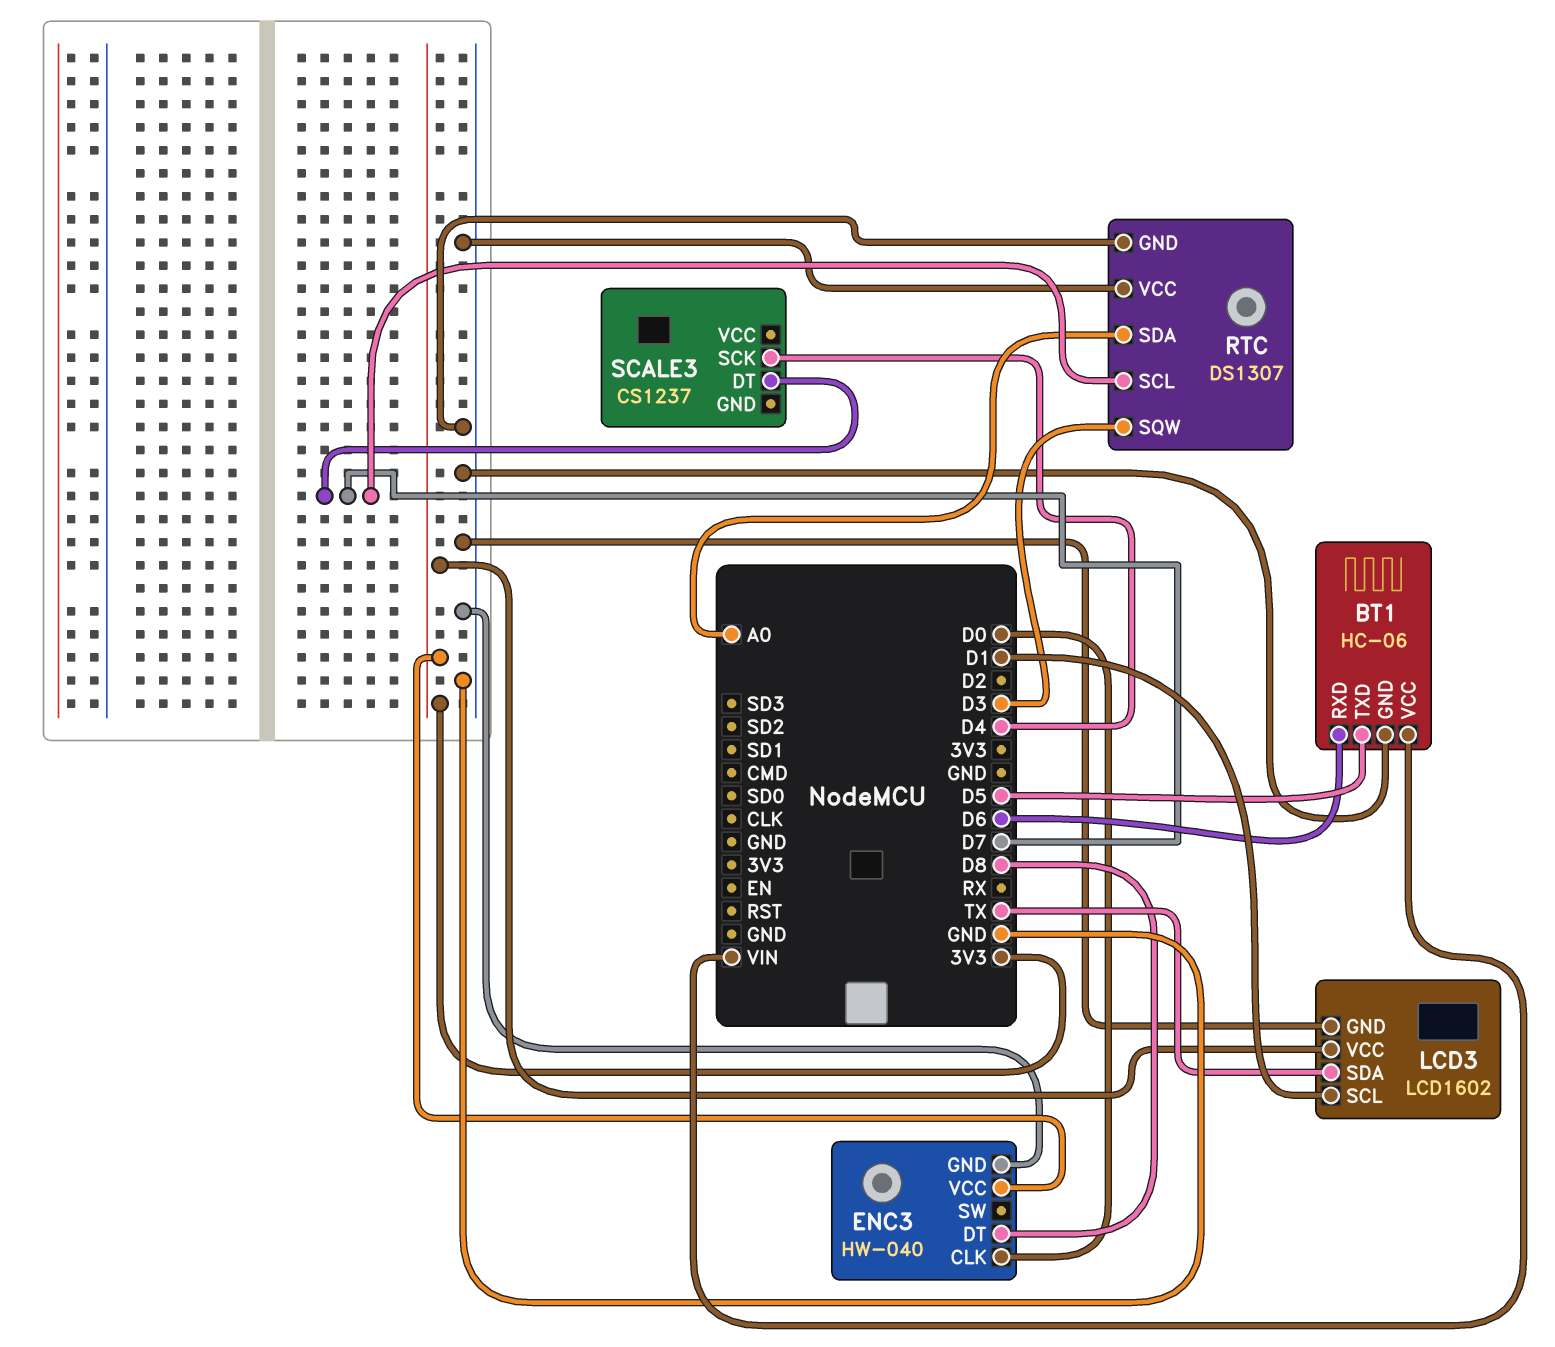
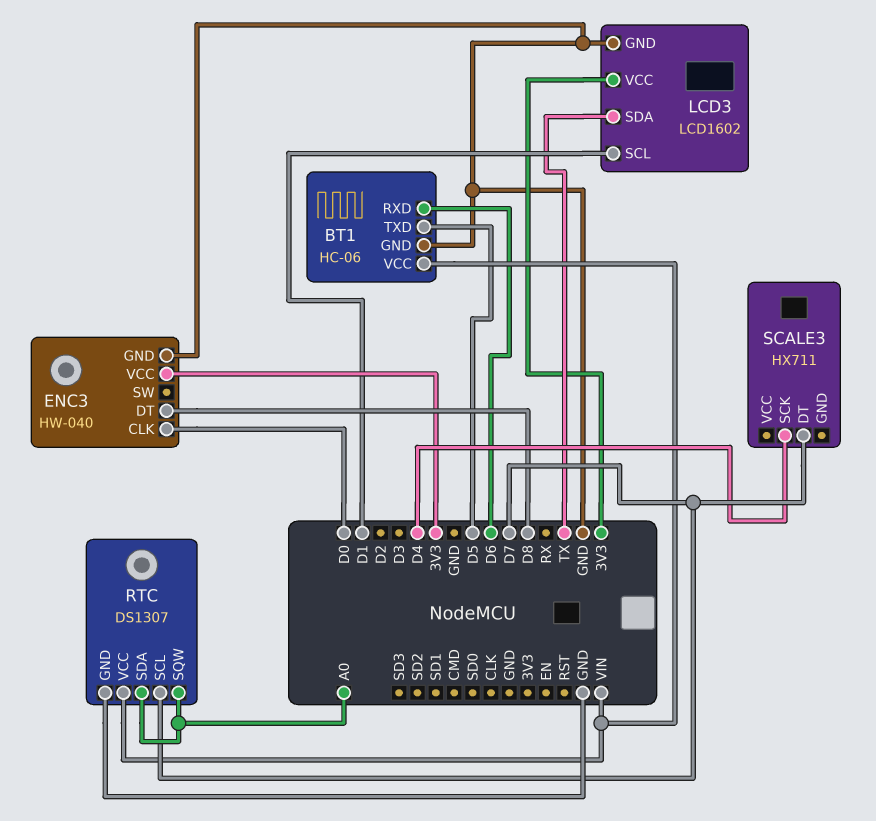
RTC pin SQW: D3 -> A0
RTC pin VCC: GND -> VIN
SCALE3: CS1237 -> HX711

